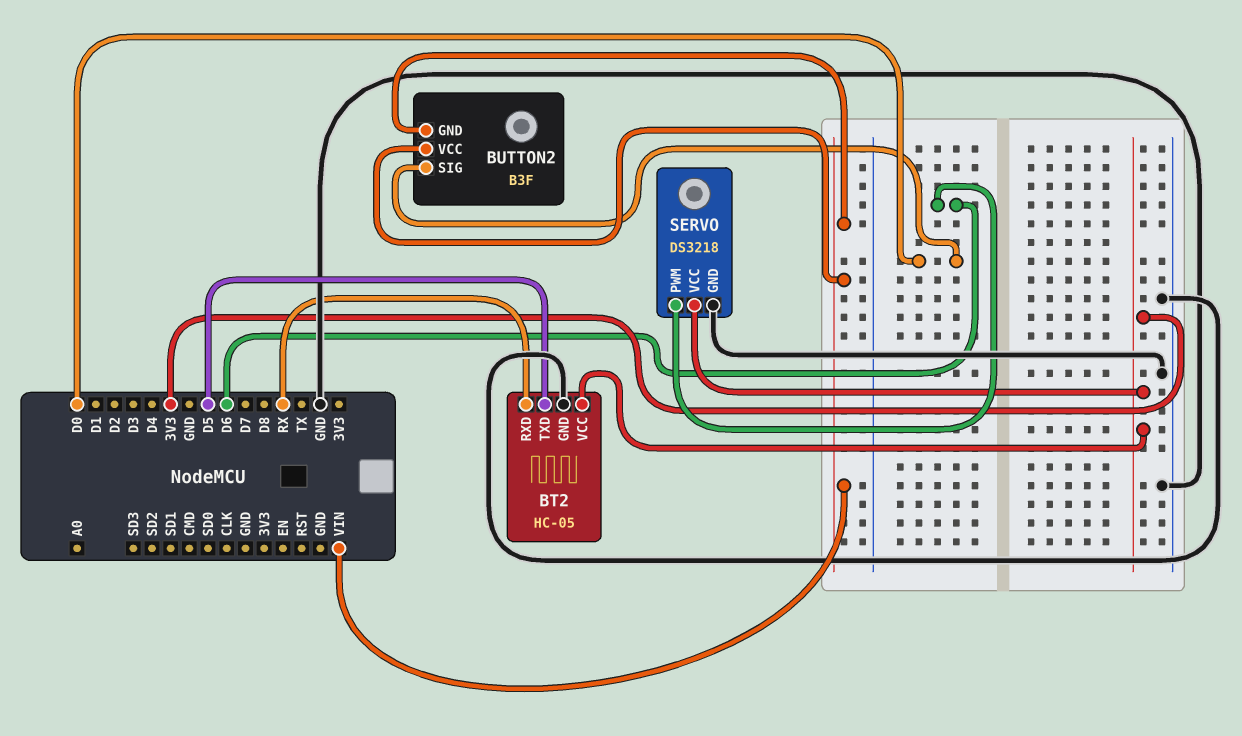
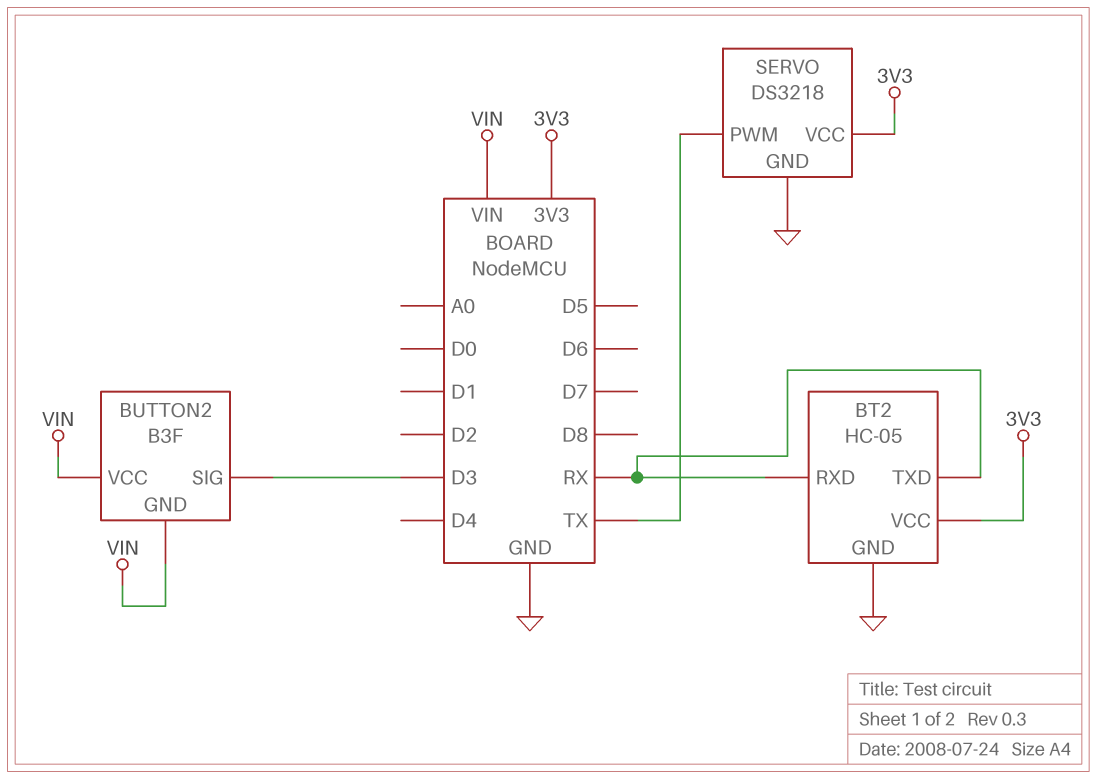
BT2 pin TXD: D5 -> RX
BUTTON2 pin SIG: D0 -> D3
SERVO pin PWM: D6 -> TX

